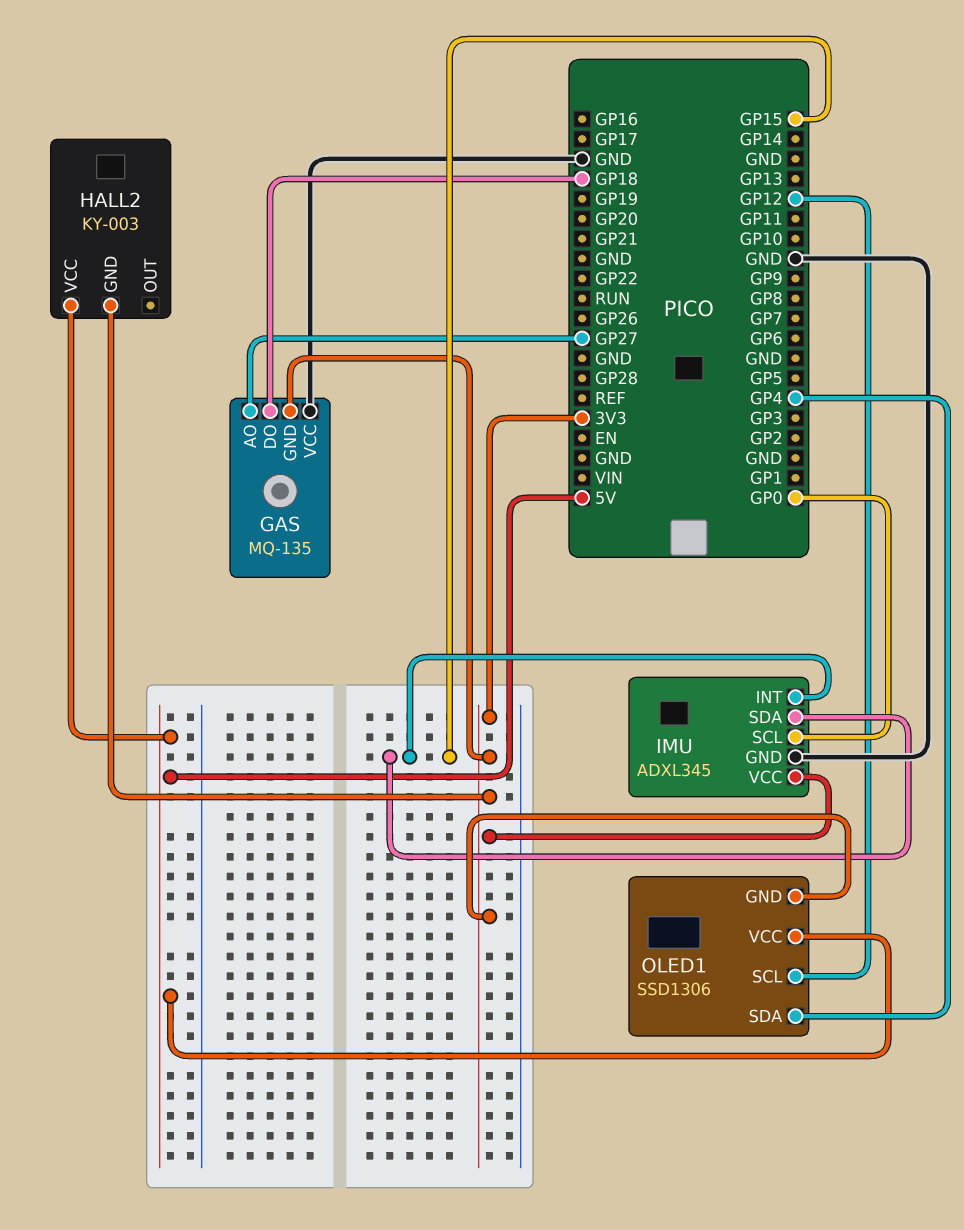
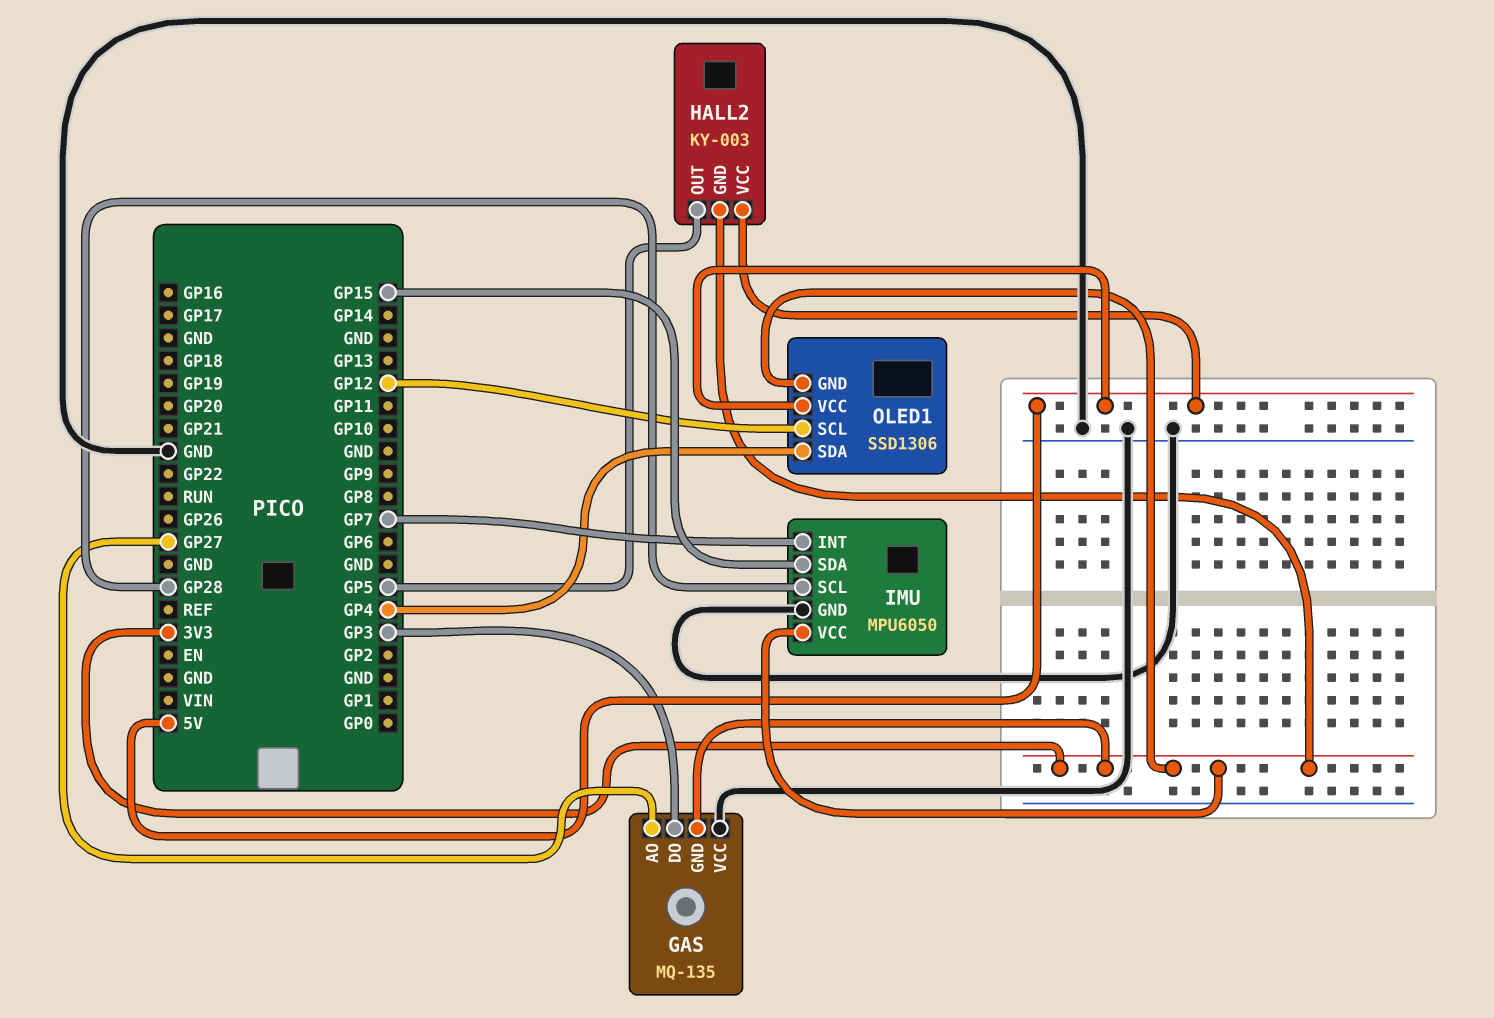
GAS pin DO: GP18 -> GP3
HALL2 pin OUT: none -> GP5
IMU: ADXL345 -> MPU6050
IMU pin INT: GP15 -> GP7
IMU pin SCL: GP0 -> GP28

